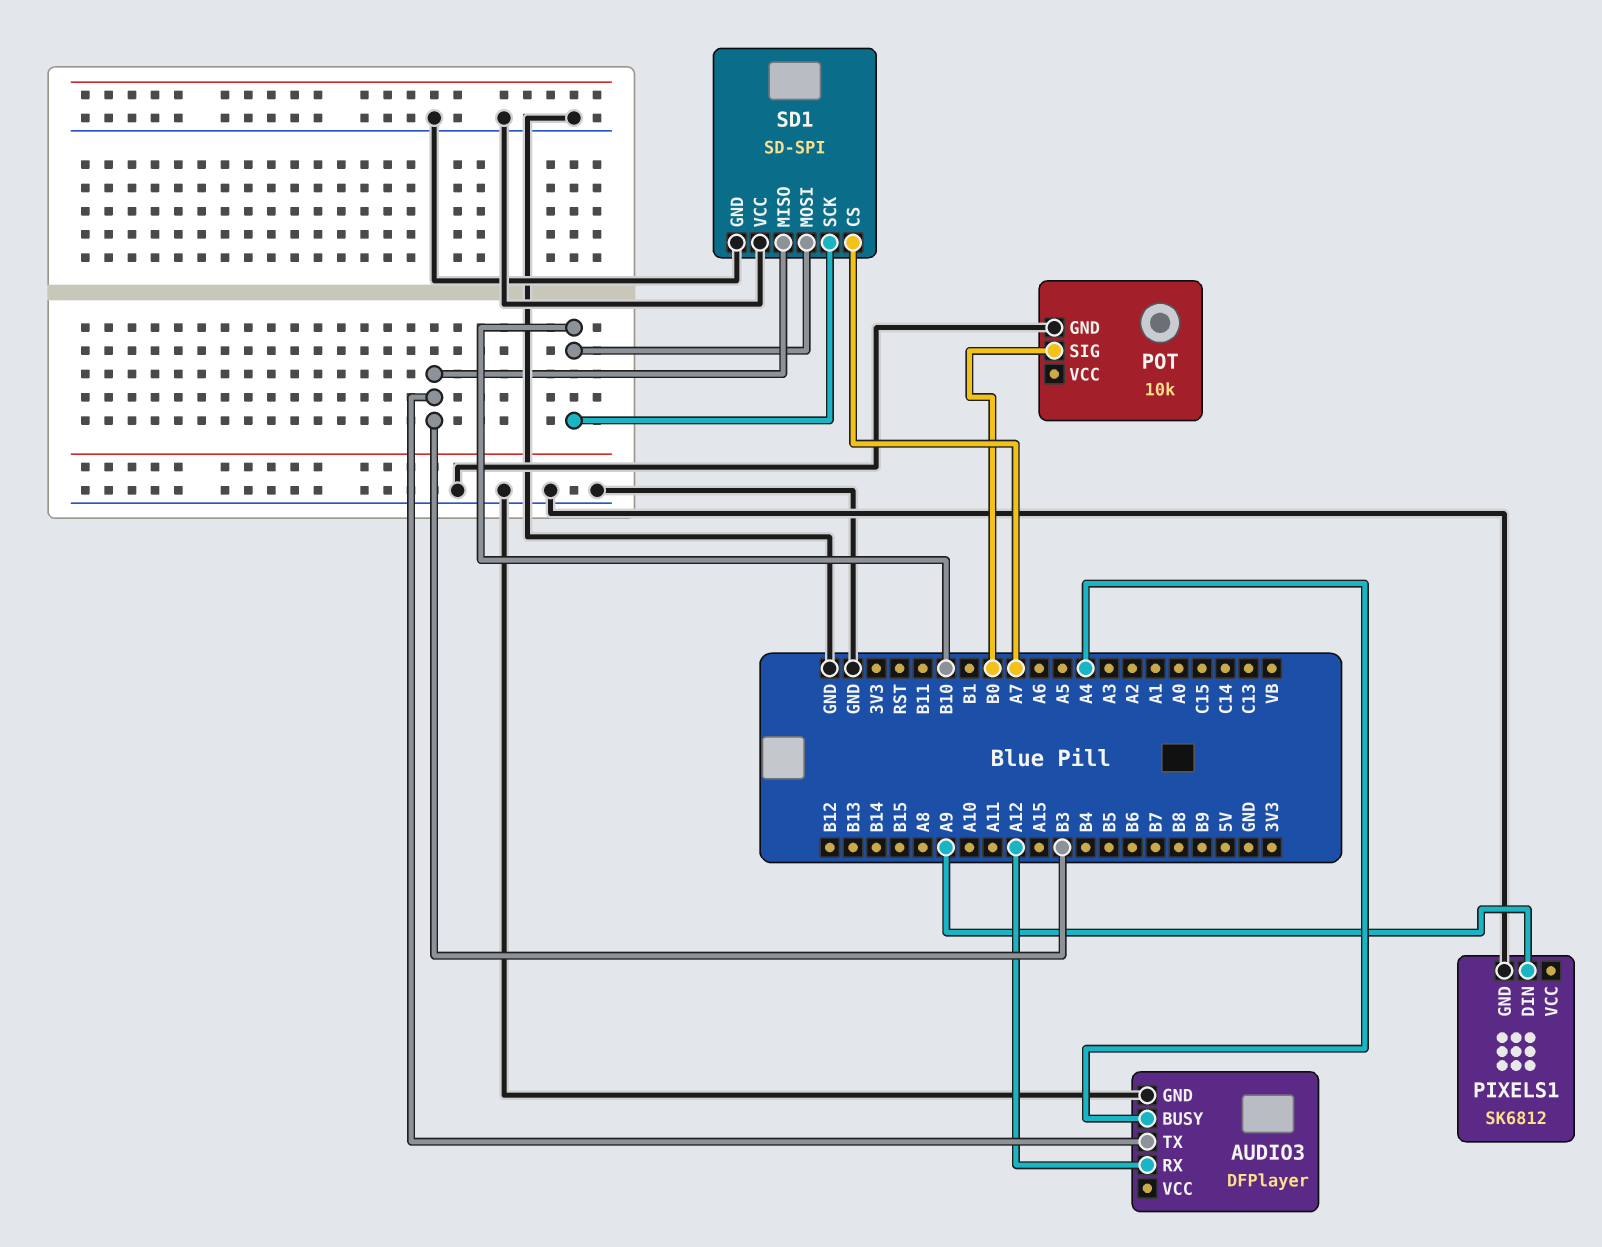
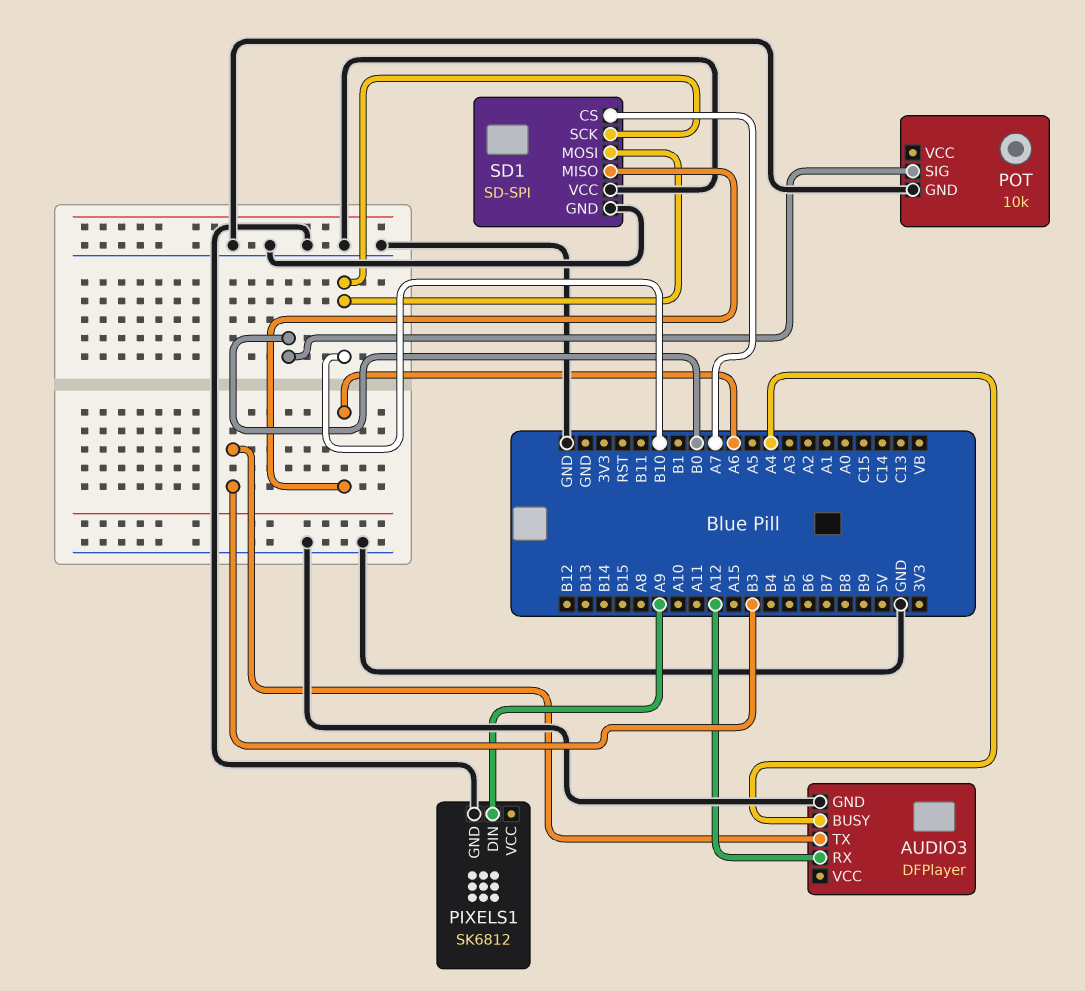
SD1 pin MISO: B3 -> A6

